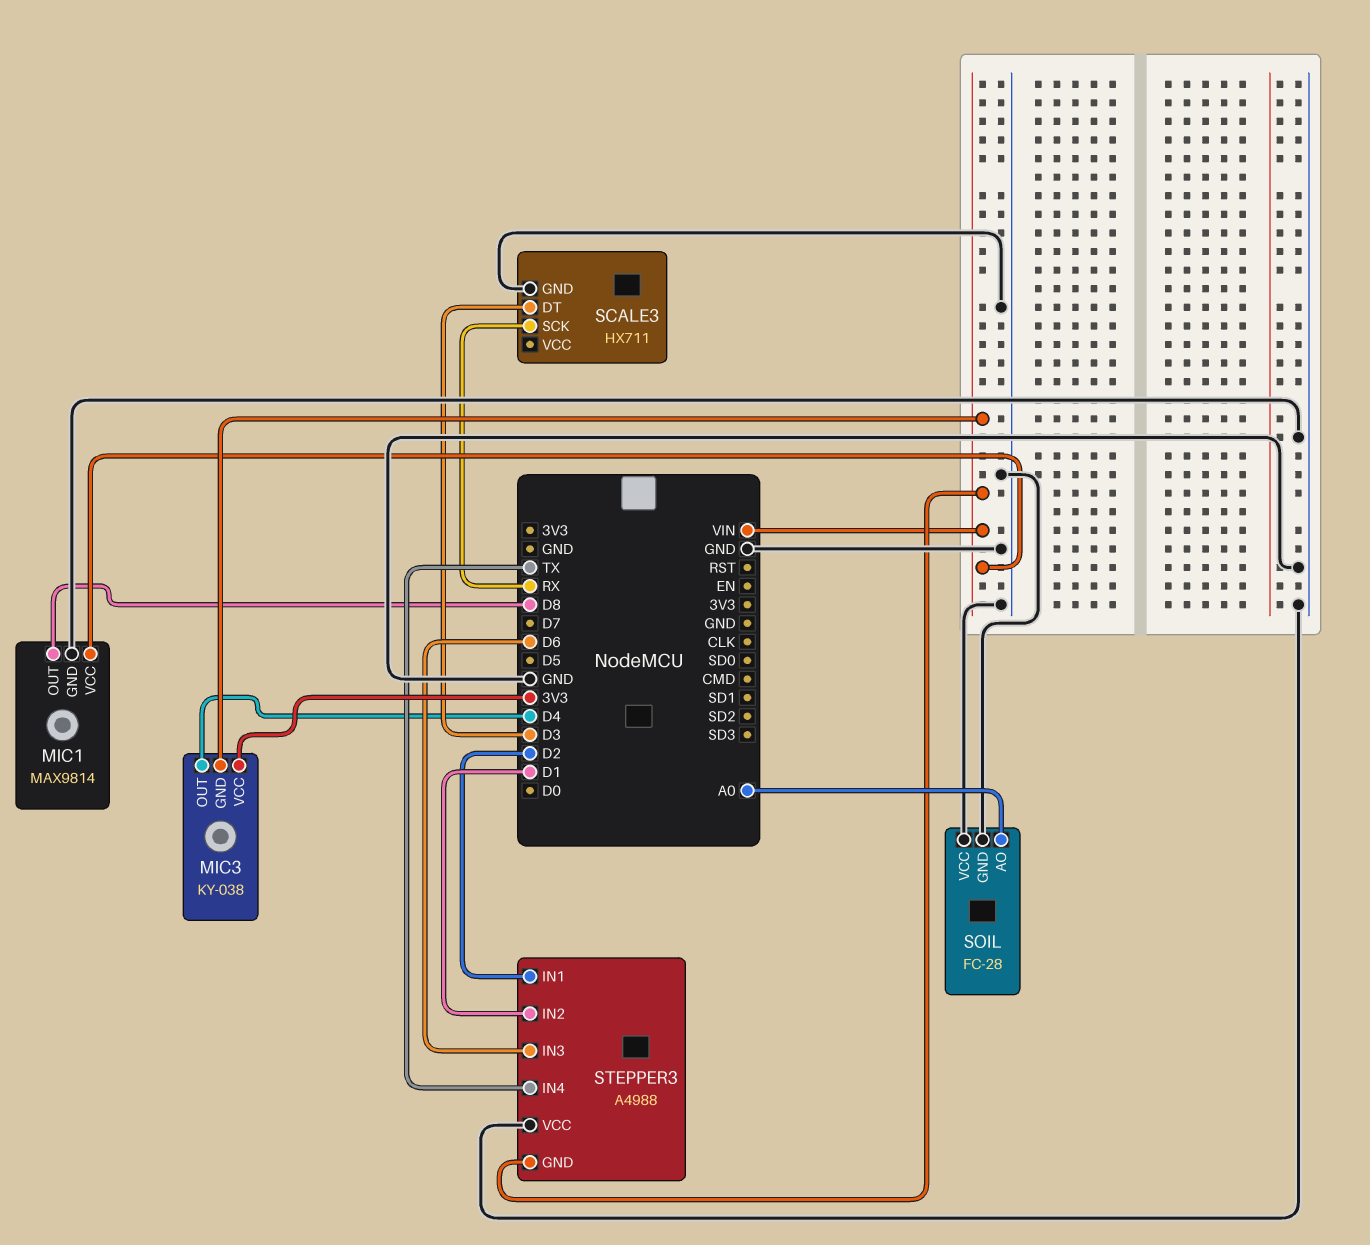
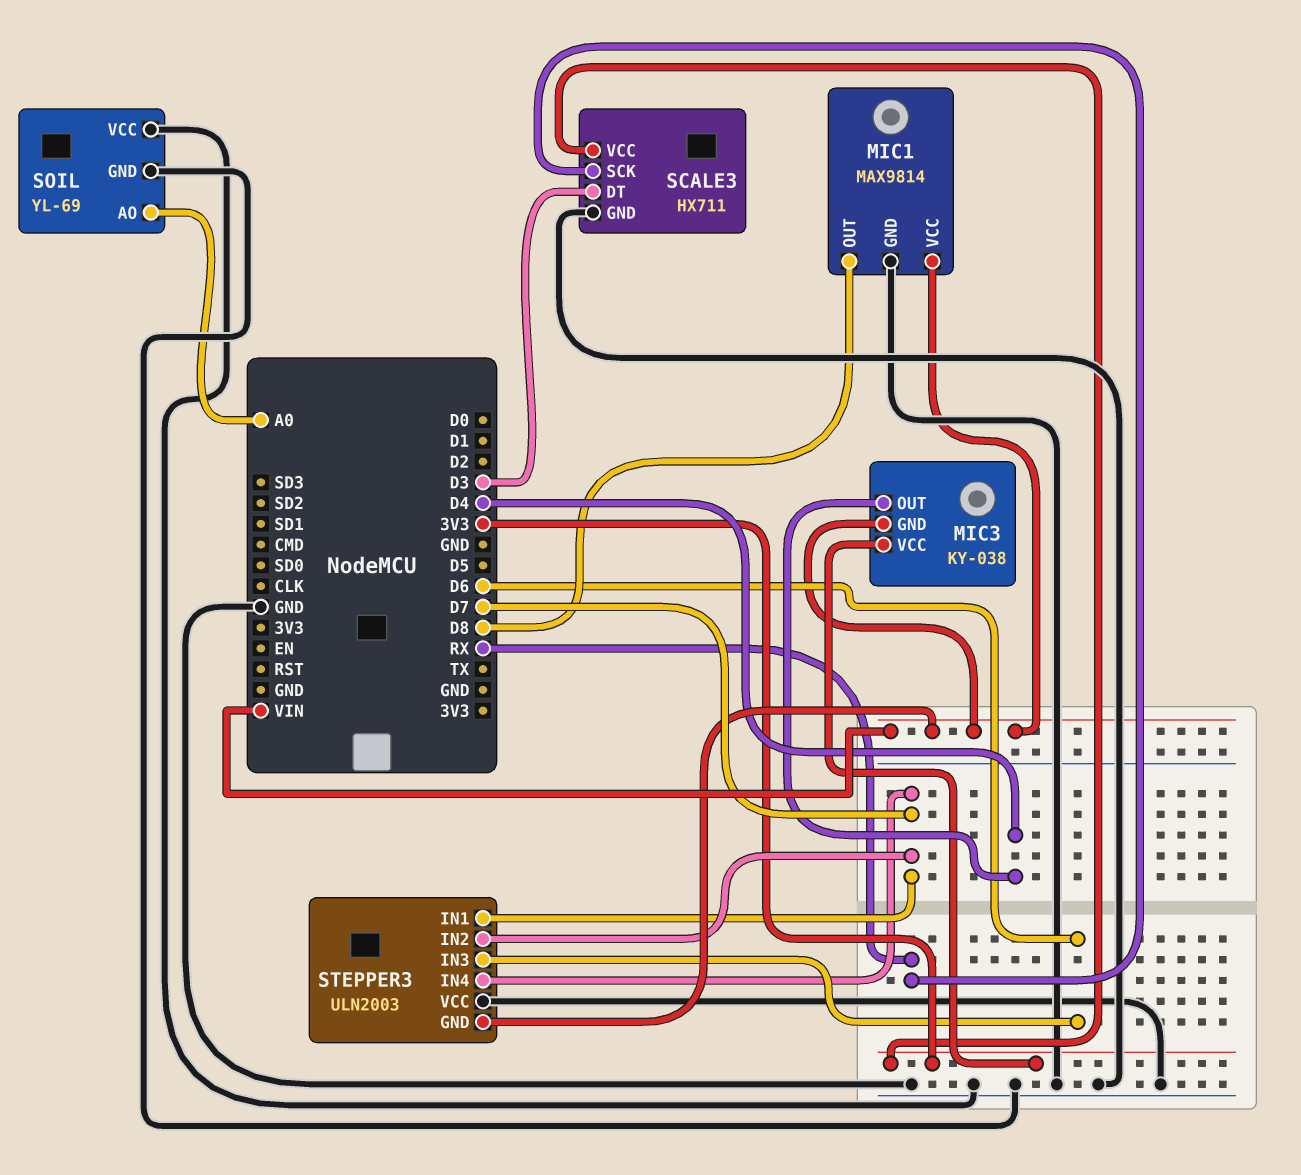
SCALE3 pin VCC: none -> 3V3
SOIL: FC-28 -> YL-69
STEPPER3: A4988 -> ULN2003
STEPPER3 pin IN1: D2 -> D7
STEPPER3 pin IN2: D1 -> D7
STEPPER3 pin IN4: TX -> D7

